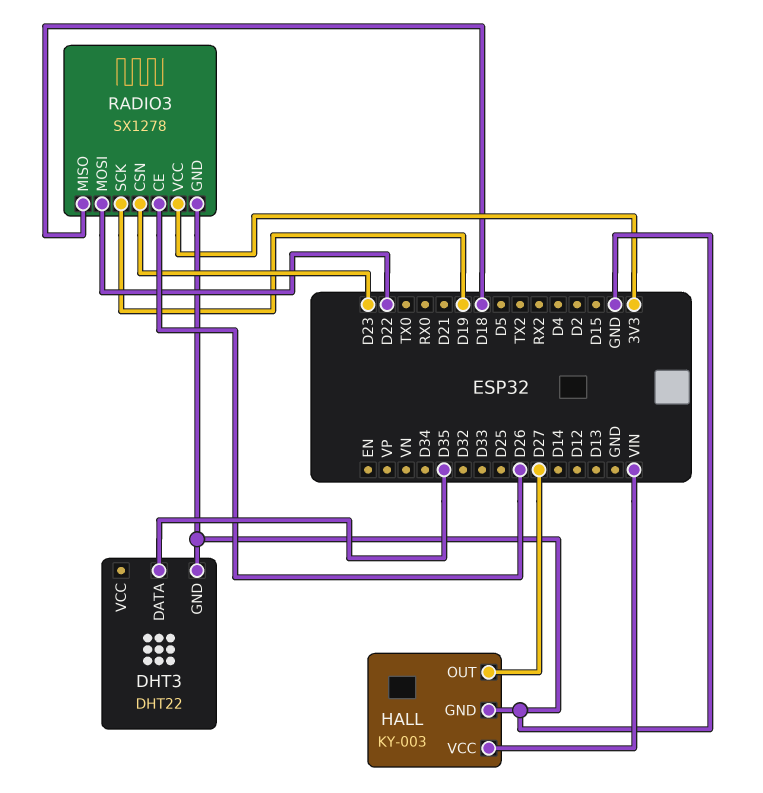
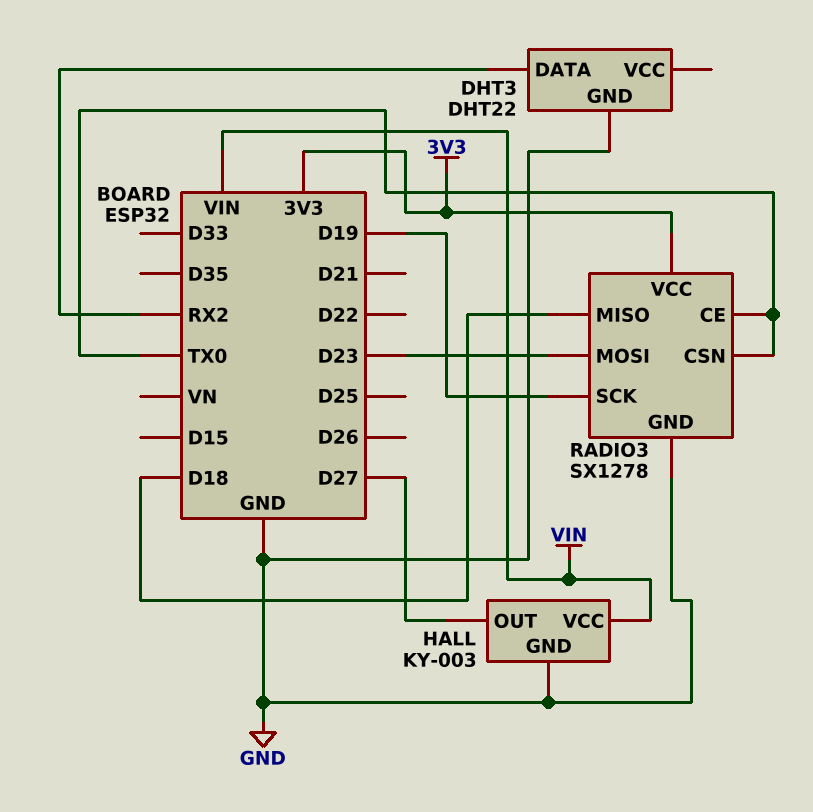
DHT3 pin DATA: D35 -> RX2
RADIO3 pin CE: D26 -> TX0
RADIO3 pin CSN: D23 -> TX0
RADIO3 pin MOSI: D22 -> D23

